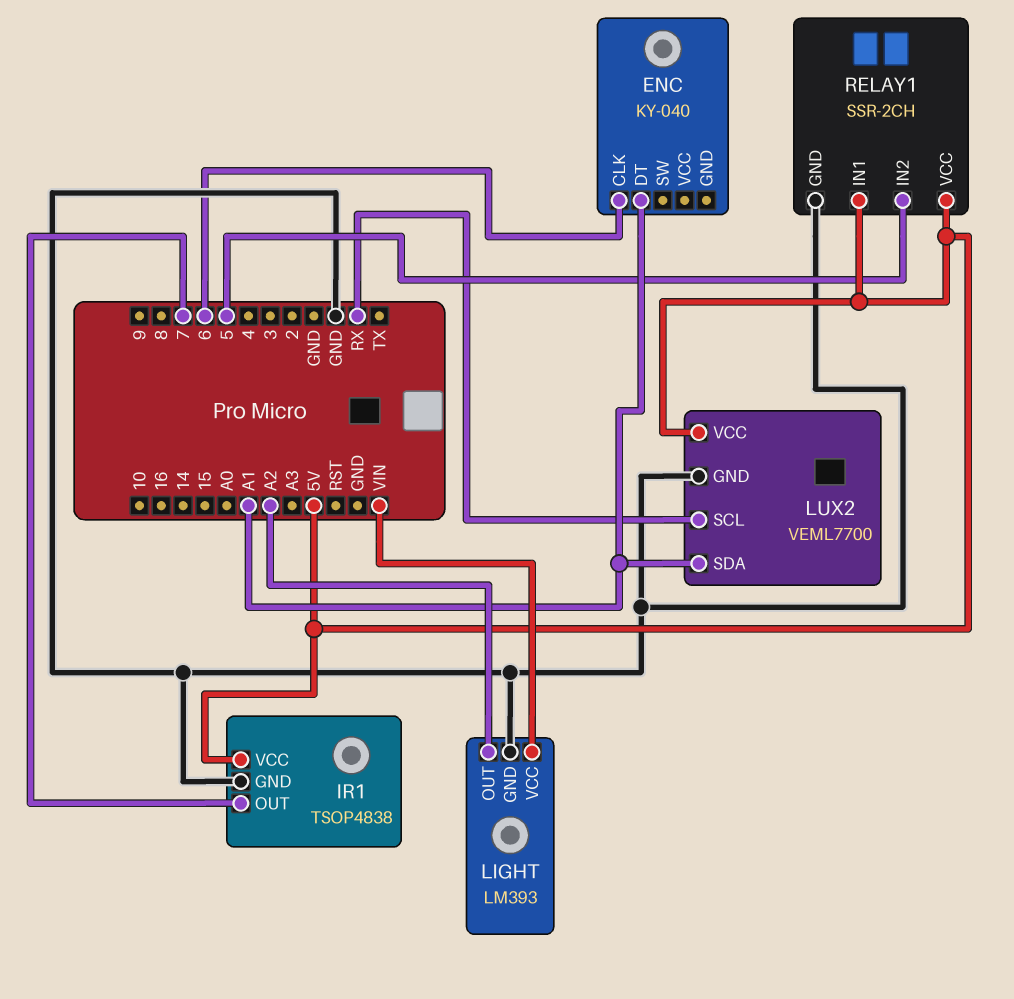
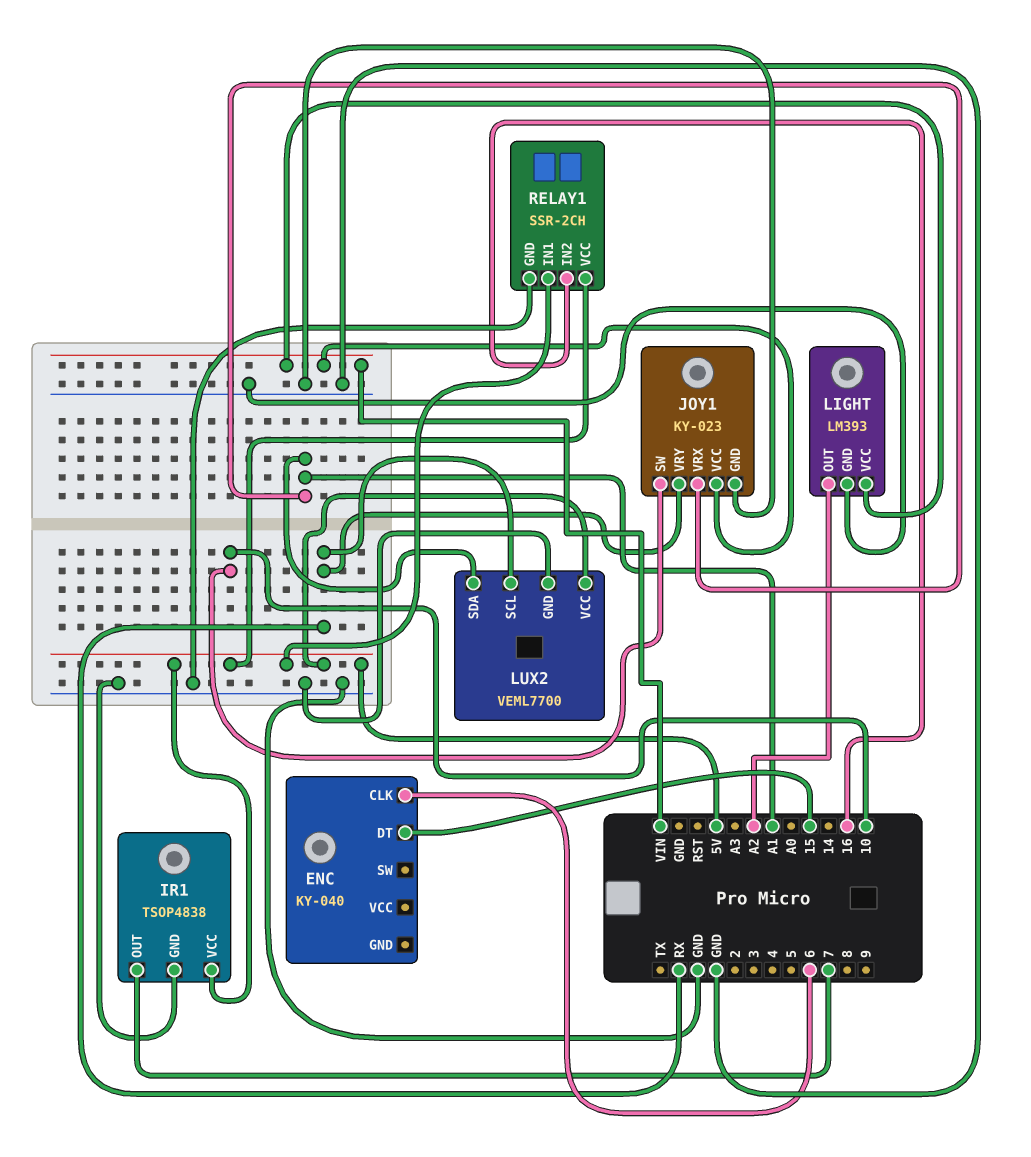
ENC pin DT: A1 -> 15
JOY1: none -> KY-023
JOY1 pin GND: none -> GND
JOY1 pin SW: none -> 10
JOY1 pin VCC: none -> VIN
JOY1 pin VRX: none -> A1
JOY1 pin VRY: none -> RX
RELAY1 pin IN2: 5 -> 16

